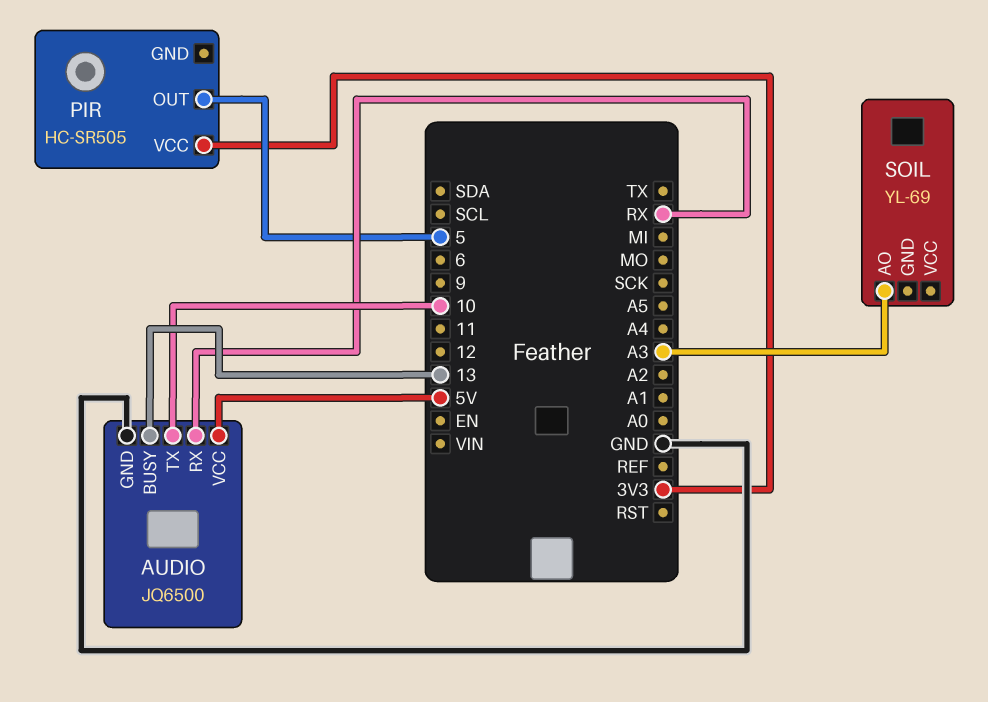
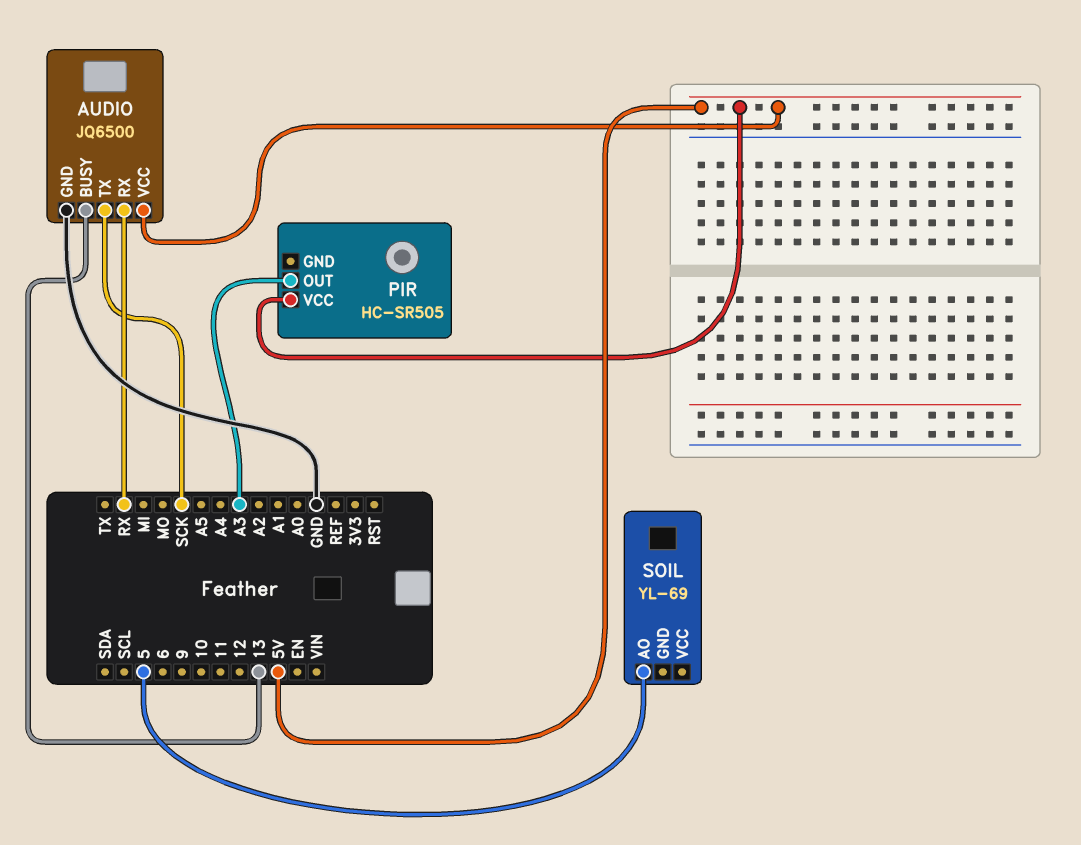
AUDIO pin TX: 10 -> SCK
PIR pin OUT: 5 -> A3
PIR pin VCC: 3V3 -> 5V
SOIL pin AO: A3 -> 5

